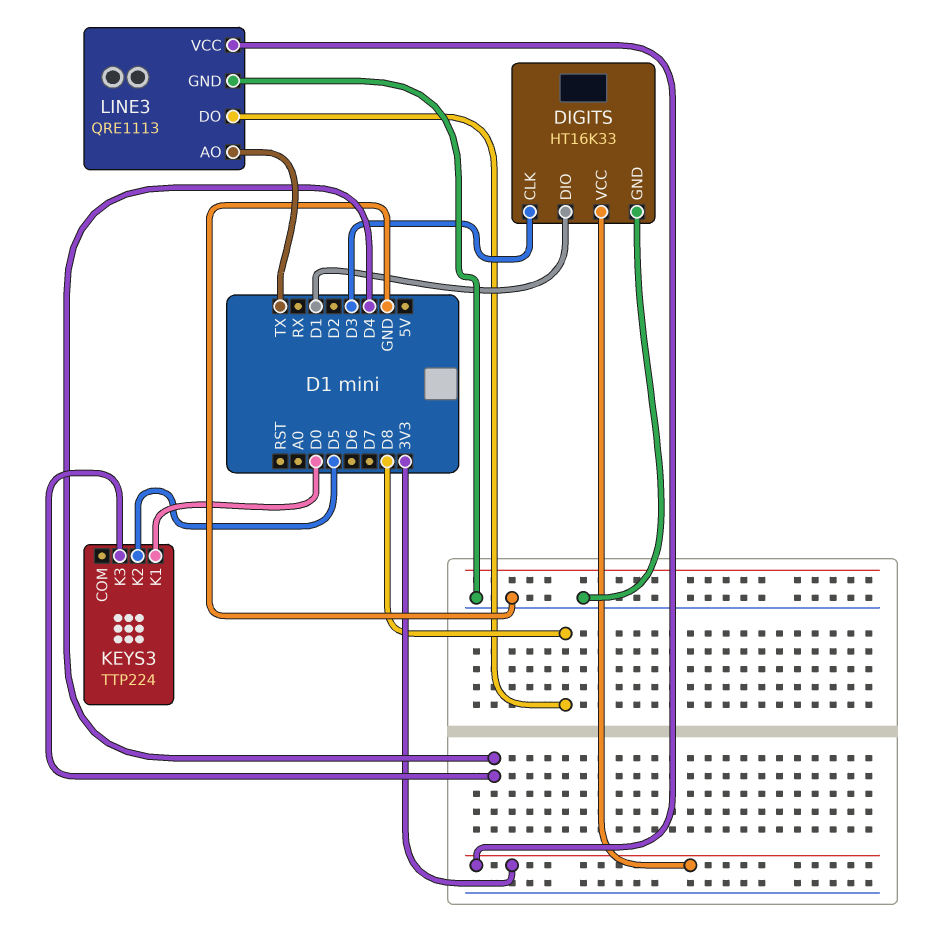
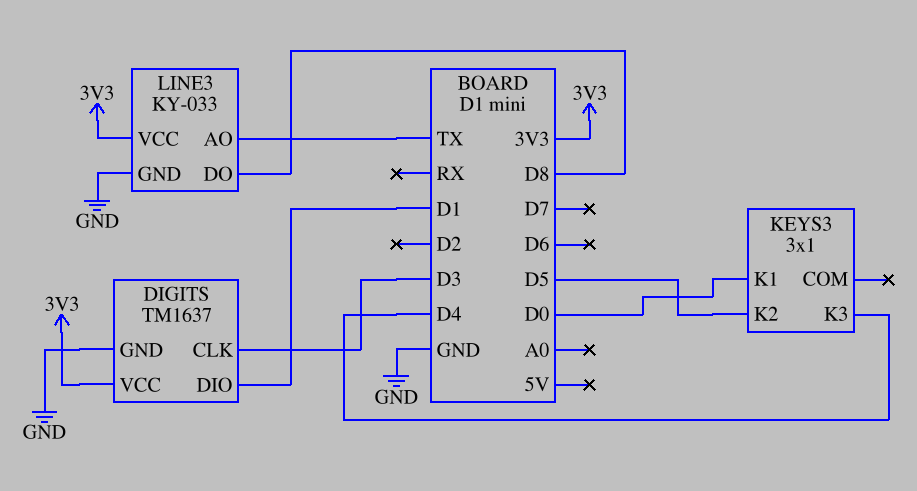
DIGITS: HT16K33 -> TM1637
KEYS3: TTP224 -> 3x1
LINE3: QRE1113 -> KY-033

